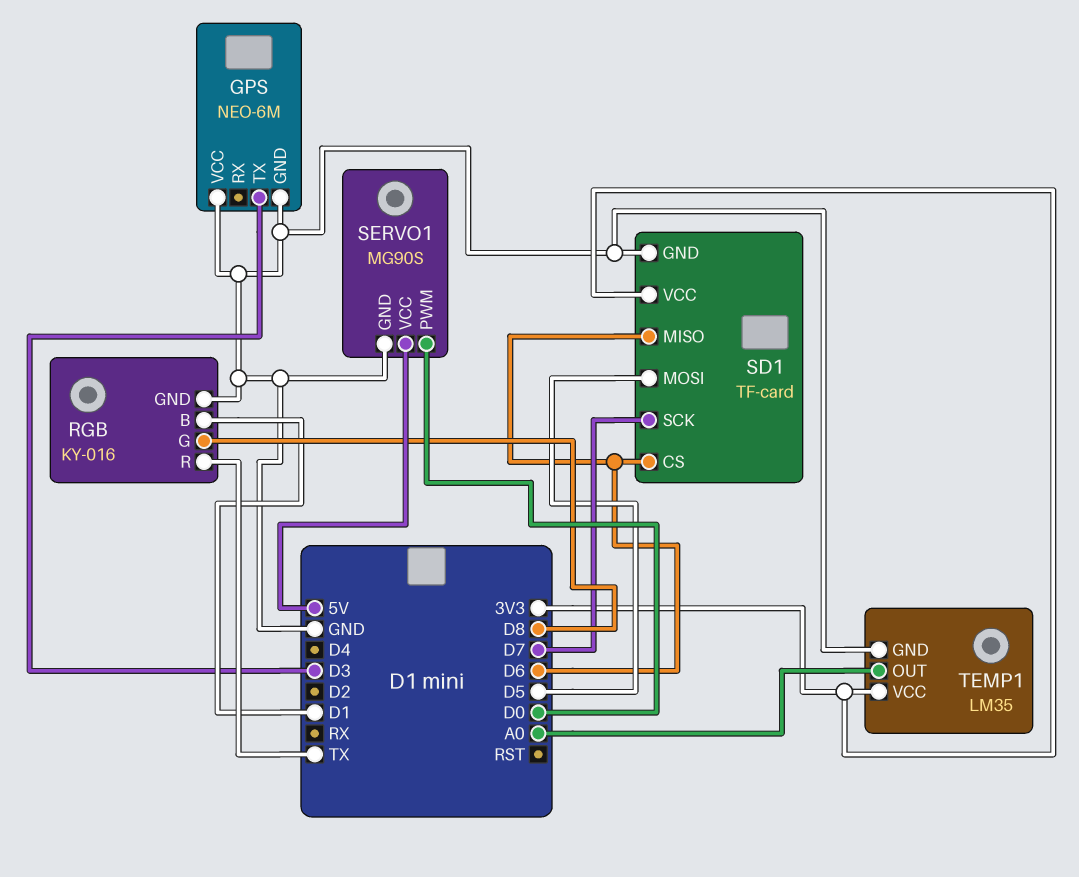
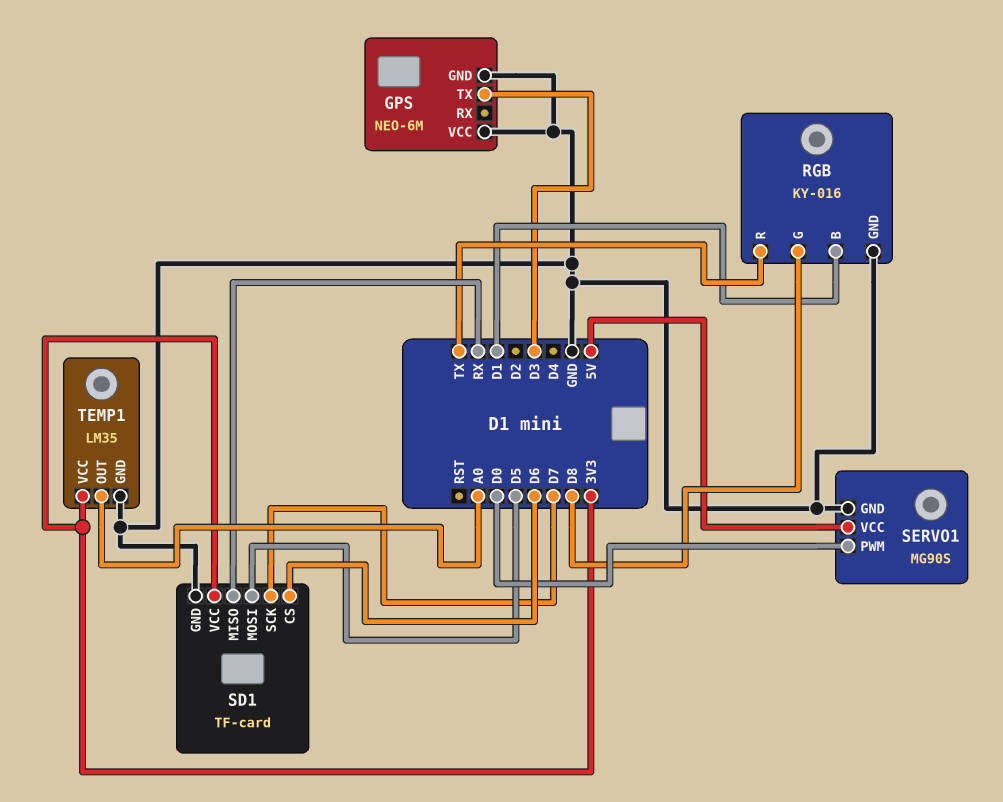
SD1 pin MISO: D6 -> RX

